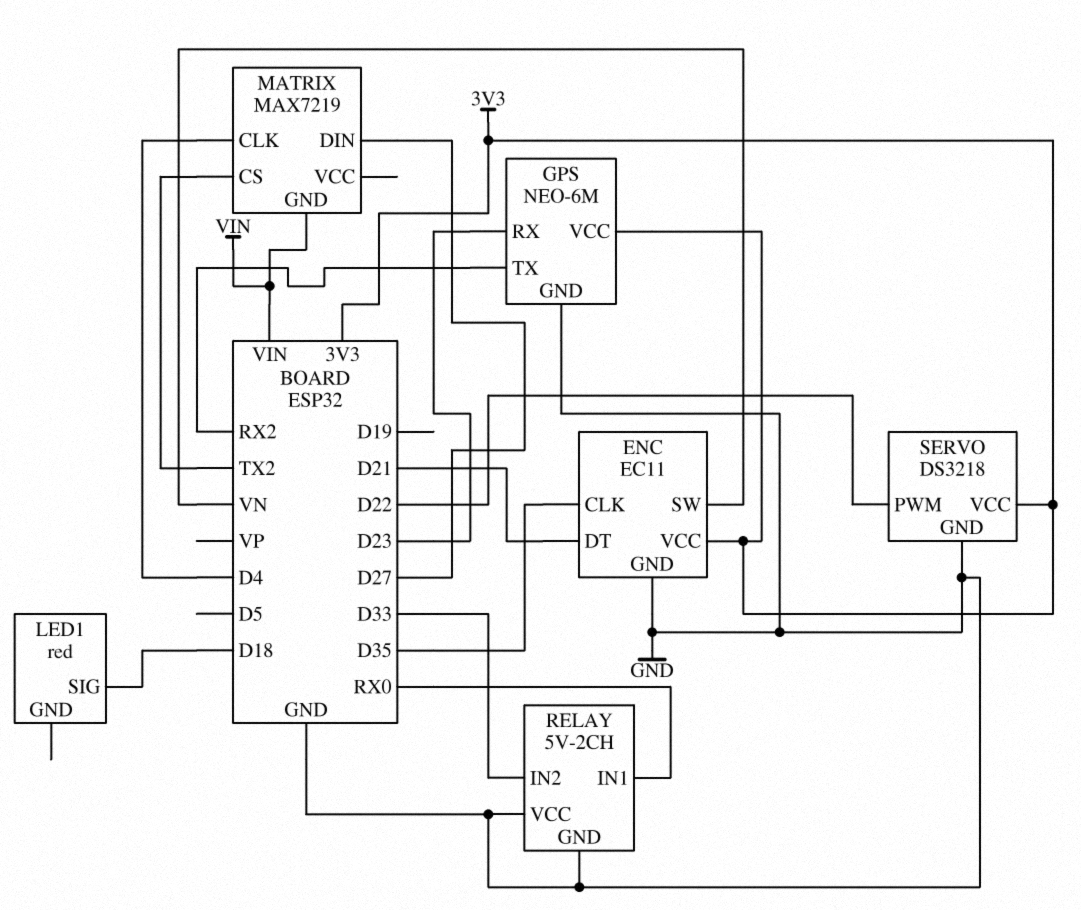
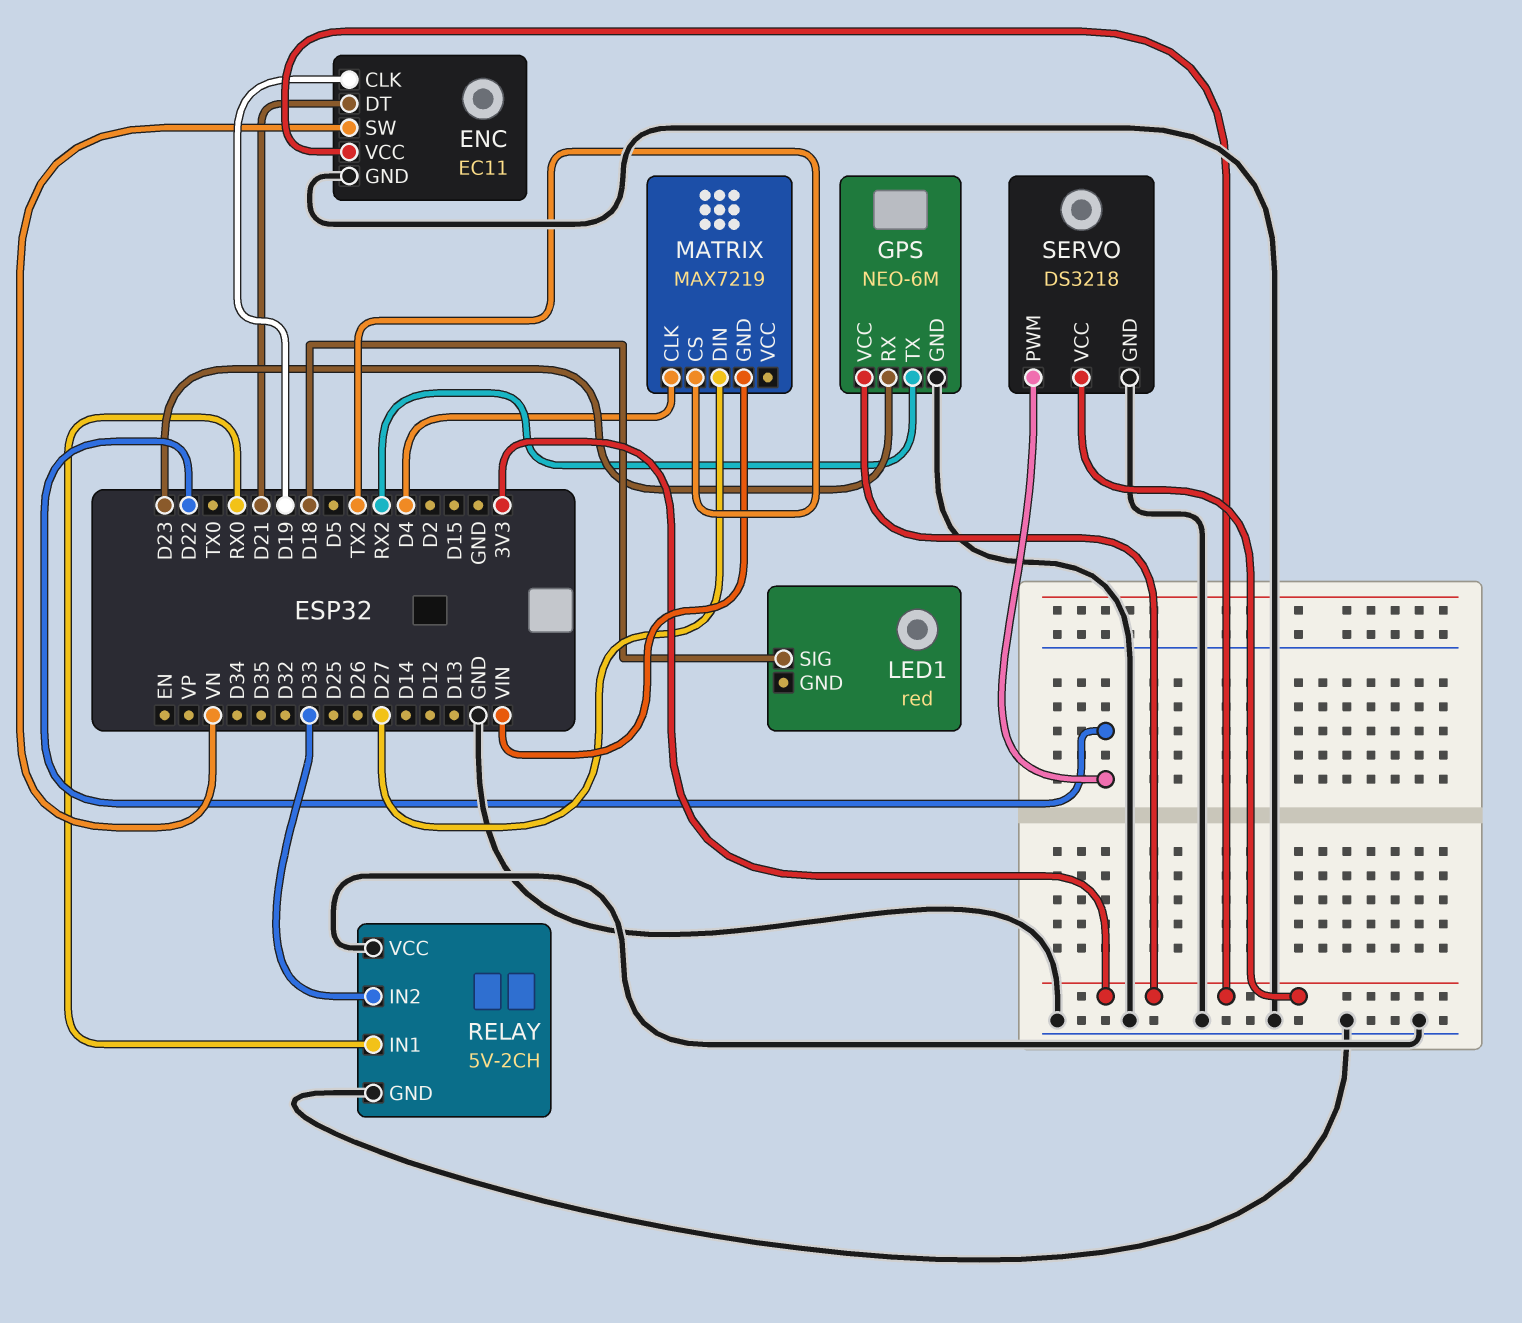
ENC pin CLK: D35 -> D19

